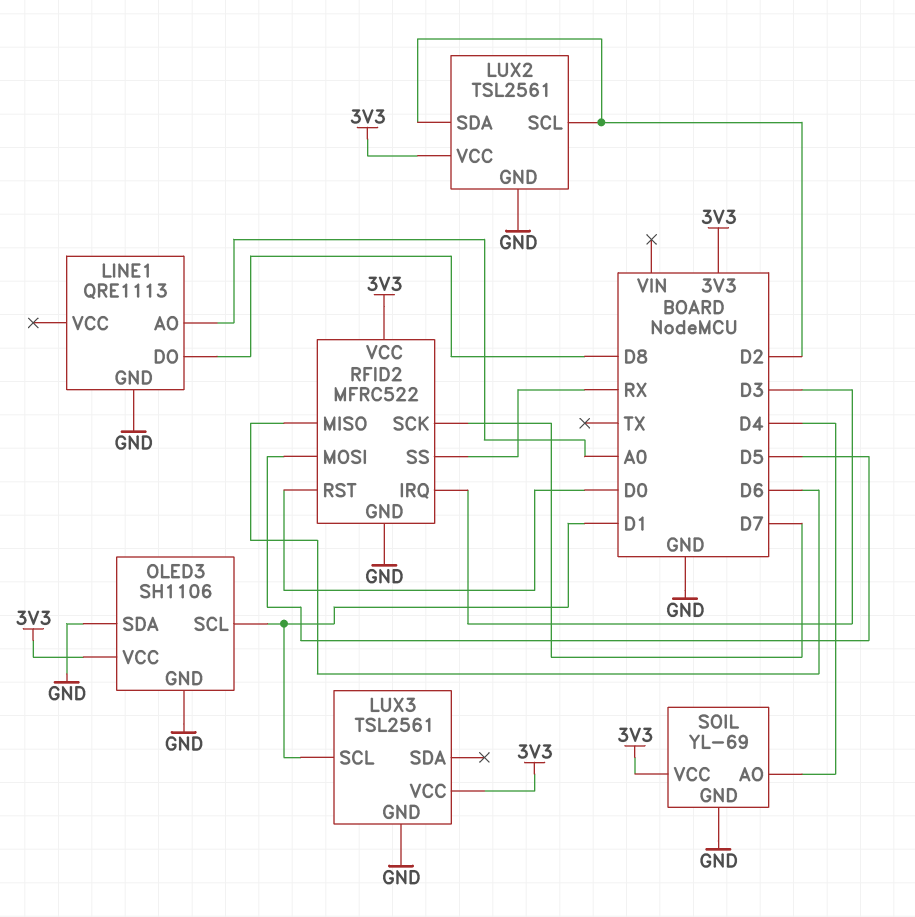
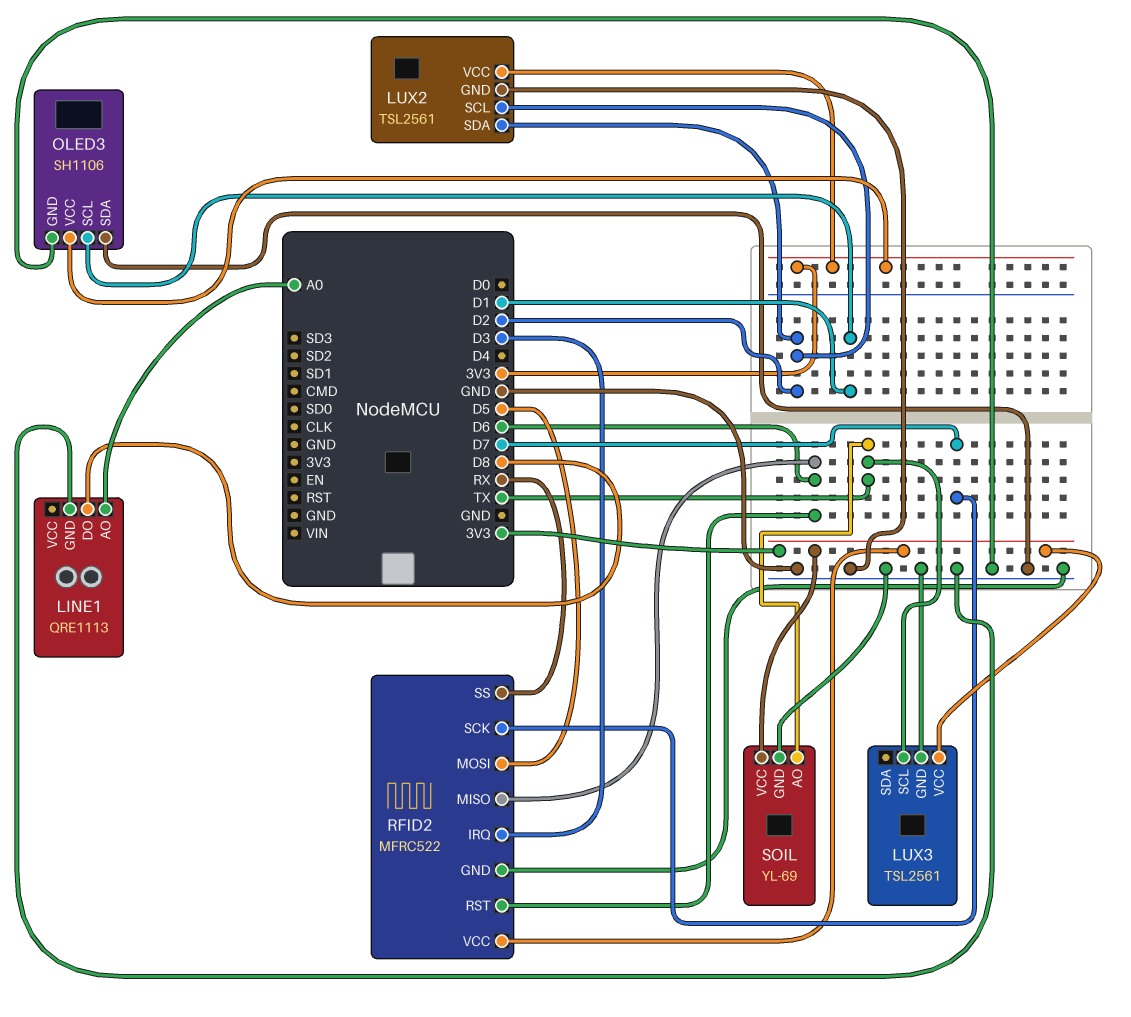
LUX3 pin SCL: D1 -> TX
RFID2 pin RST: D0 -> D6
SOIL pin AO: D4 -> TX

